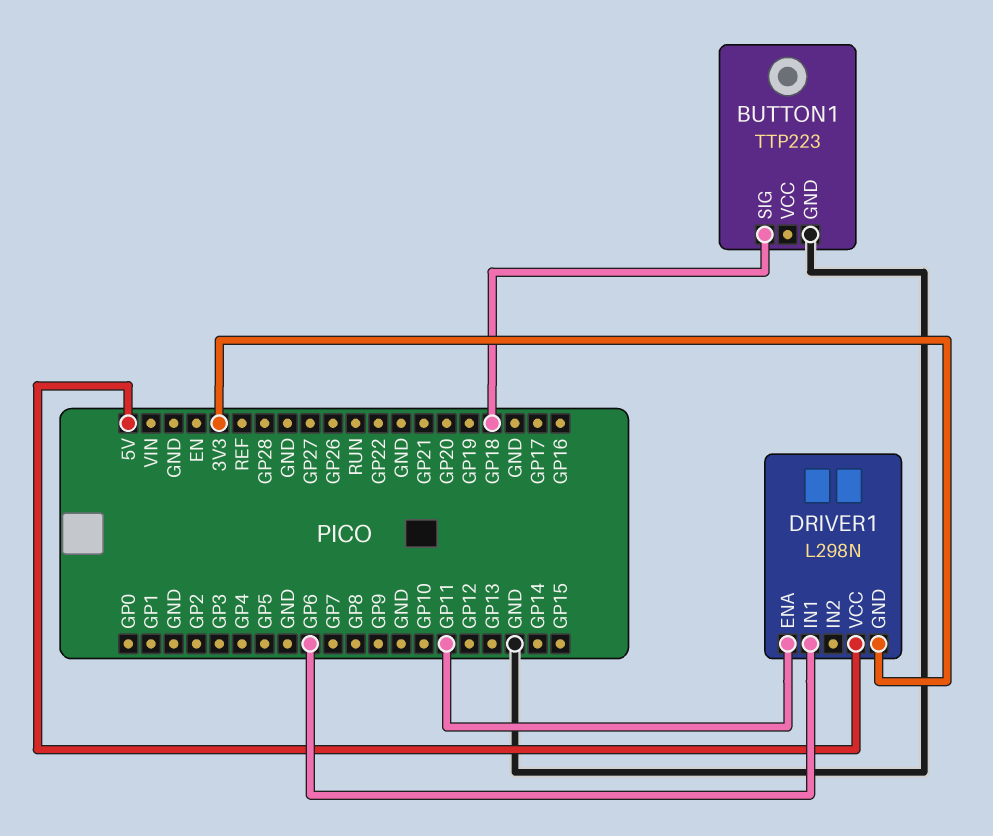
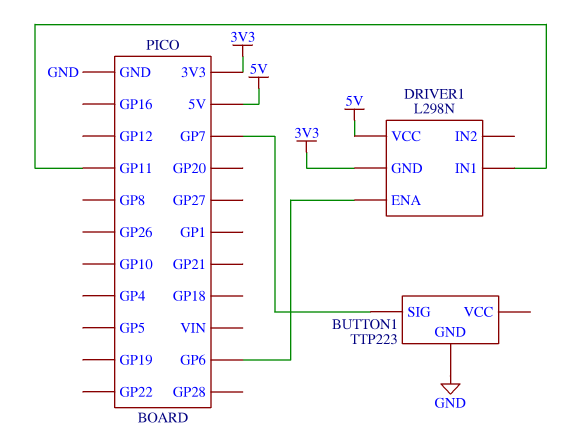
BUTTON1 pin SIG: GP18 -> GP7
DRIVER1 pin ENA: GP11 -> GP6
DRIVER1 pin IN1: GP6 -> GP11

